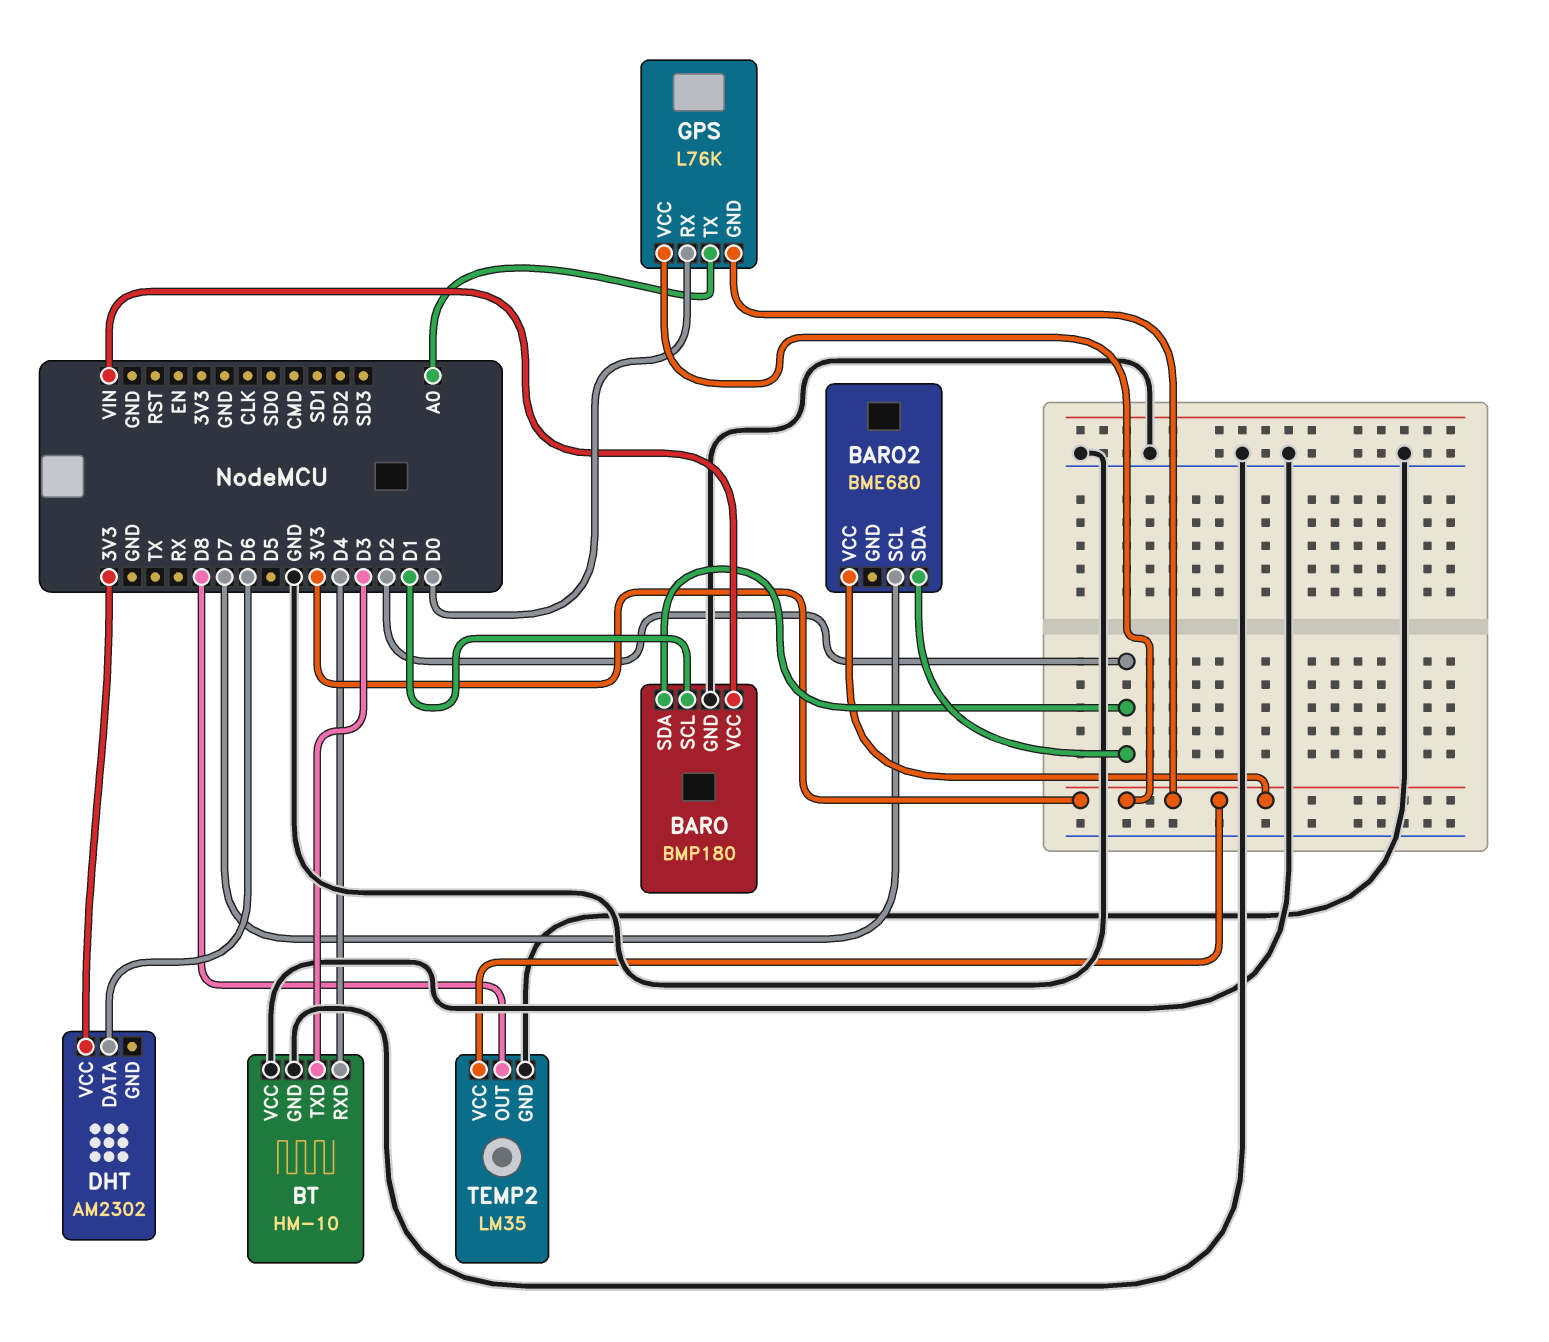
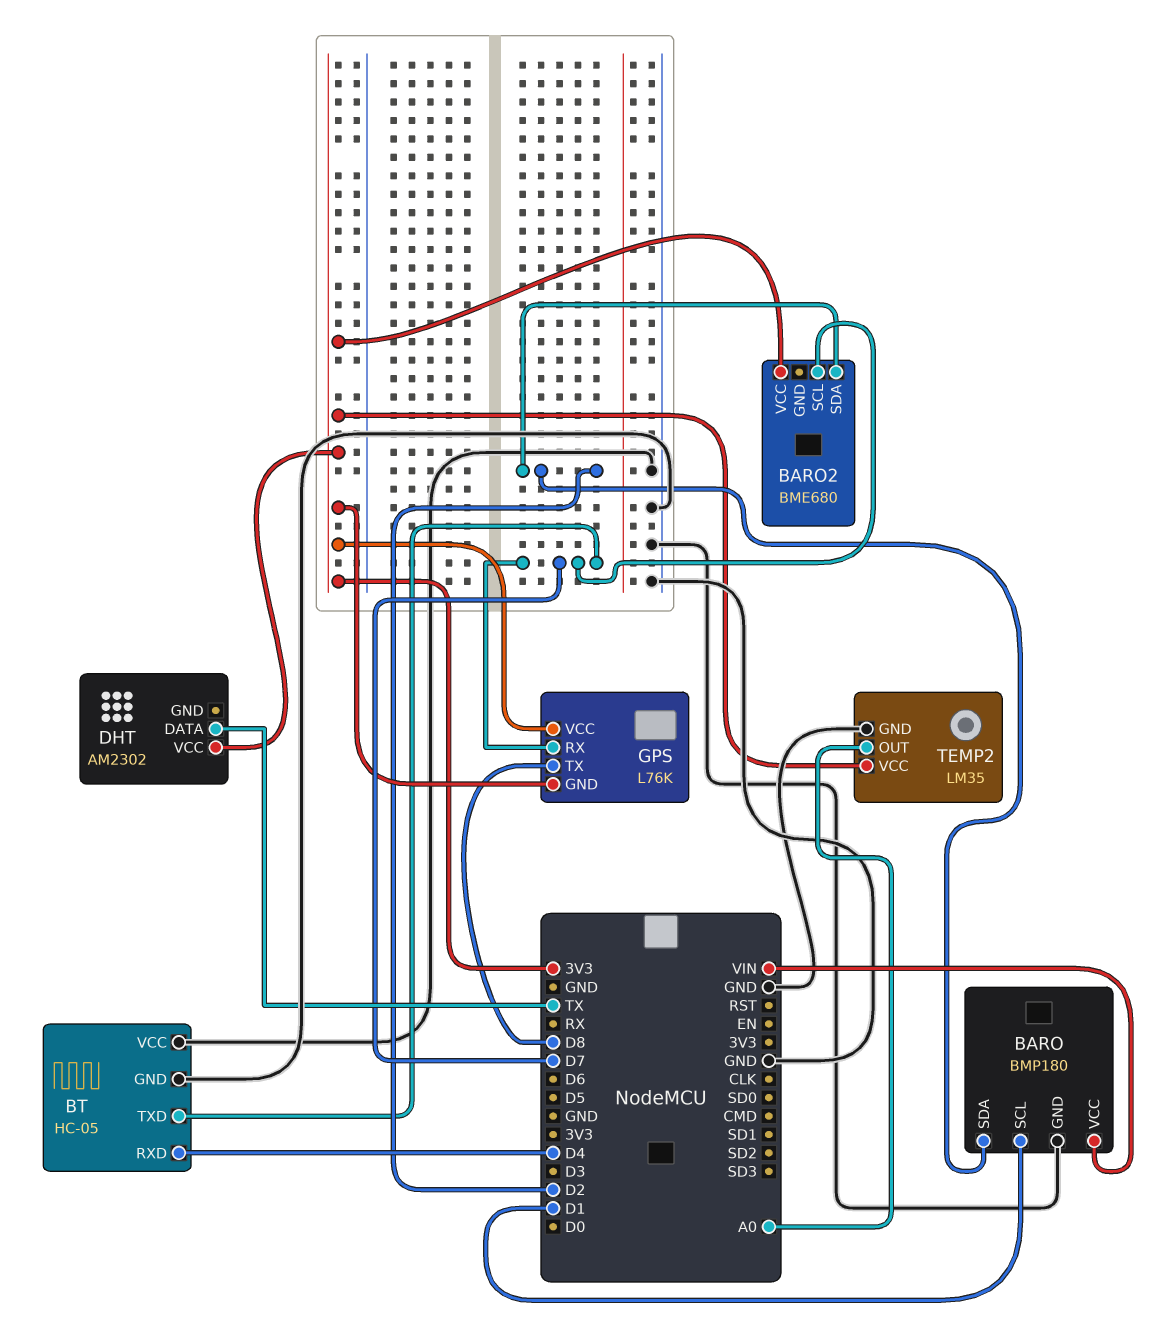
BT: HM-10 -> HC-05
BT pin TXD: D3 -> D7
DHT pin DATA: D6 -> TX
GPS pin RX: D0 -> D7
GPS pin TX: A0 -> D8
TEMP2 pin OUT: D8 -> A0

